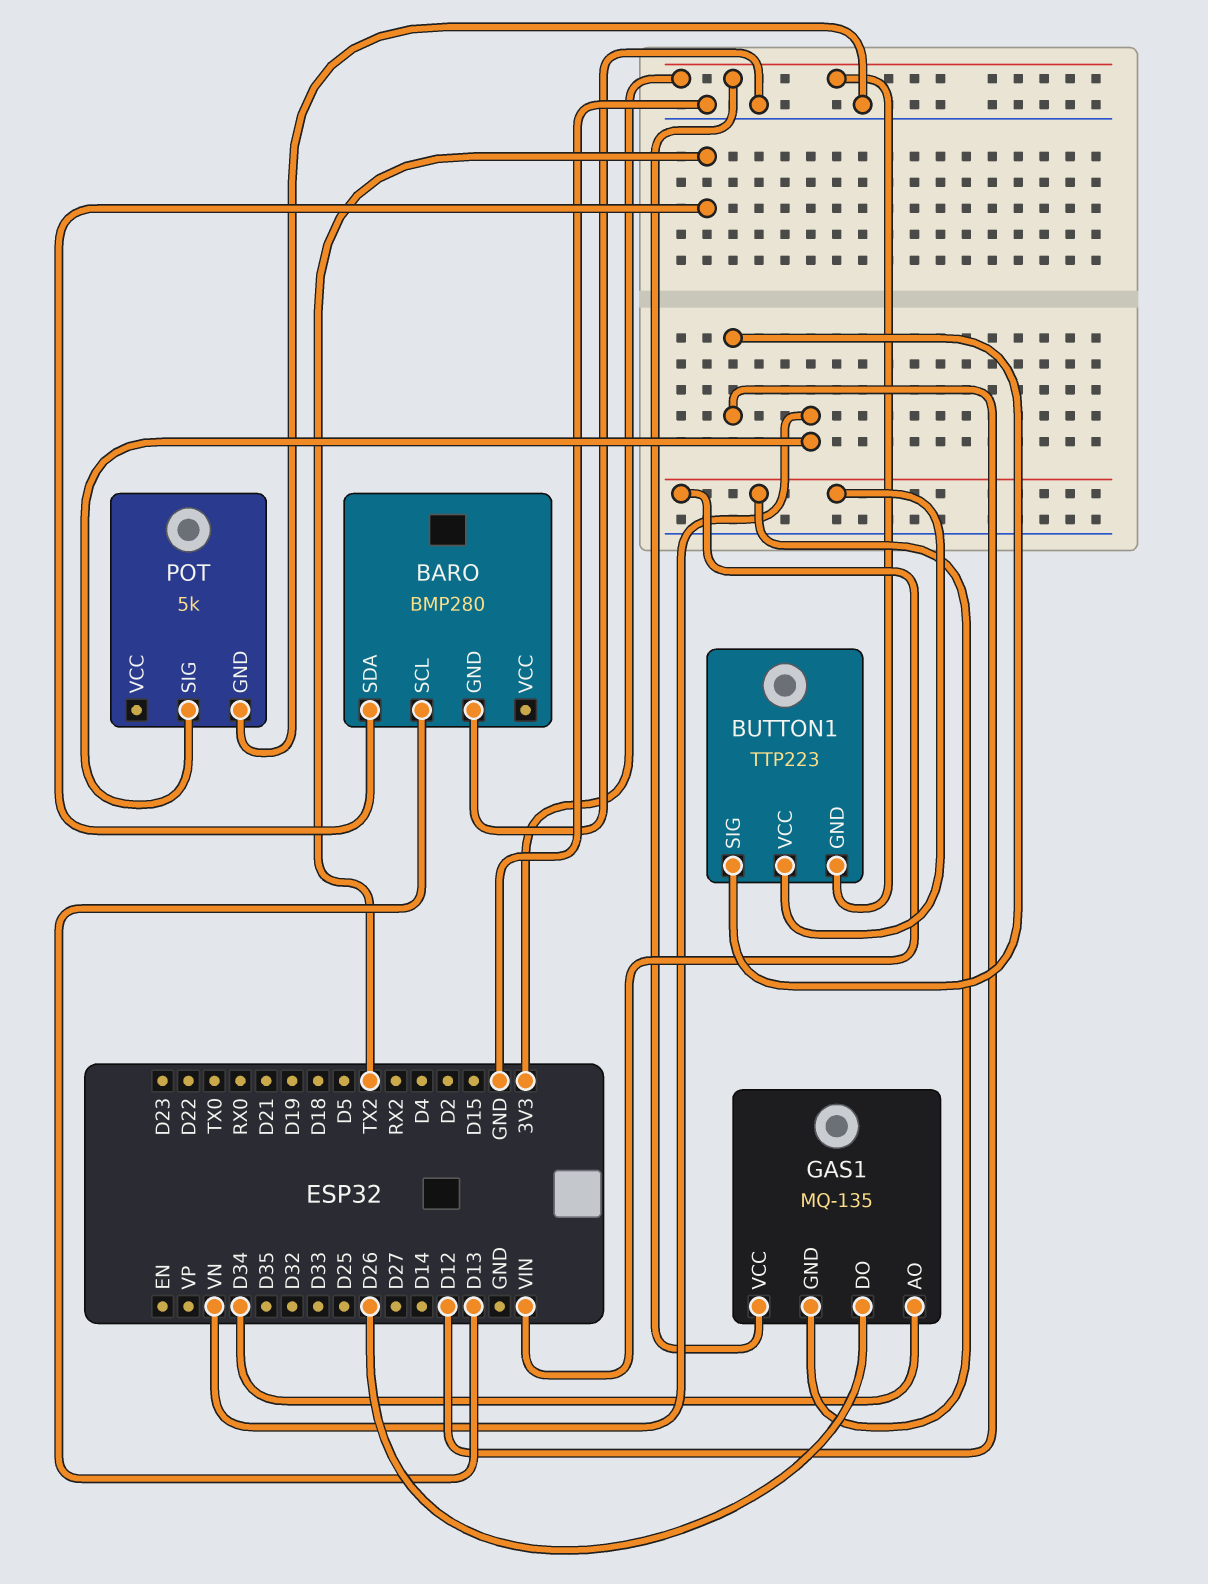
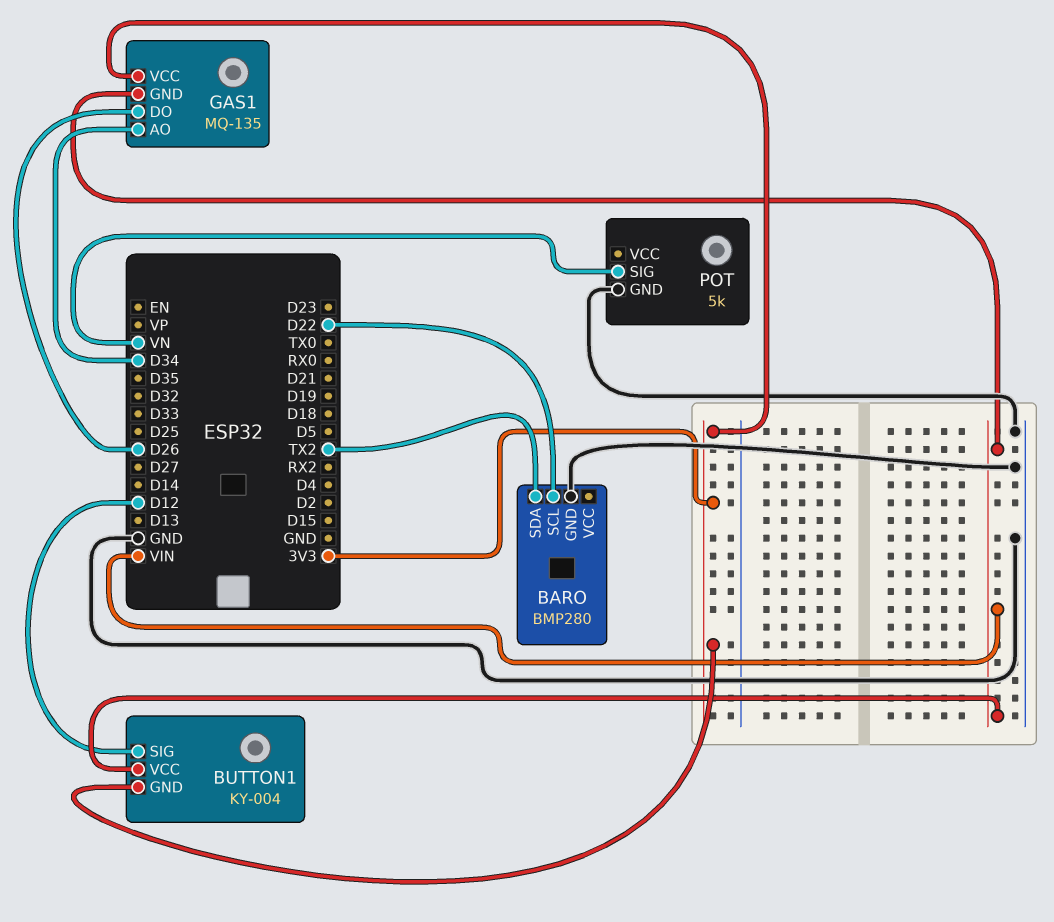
BARO pin SCL: D13 -> D22
BUTTON1: TTP223 -> KY-004

